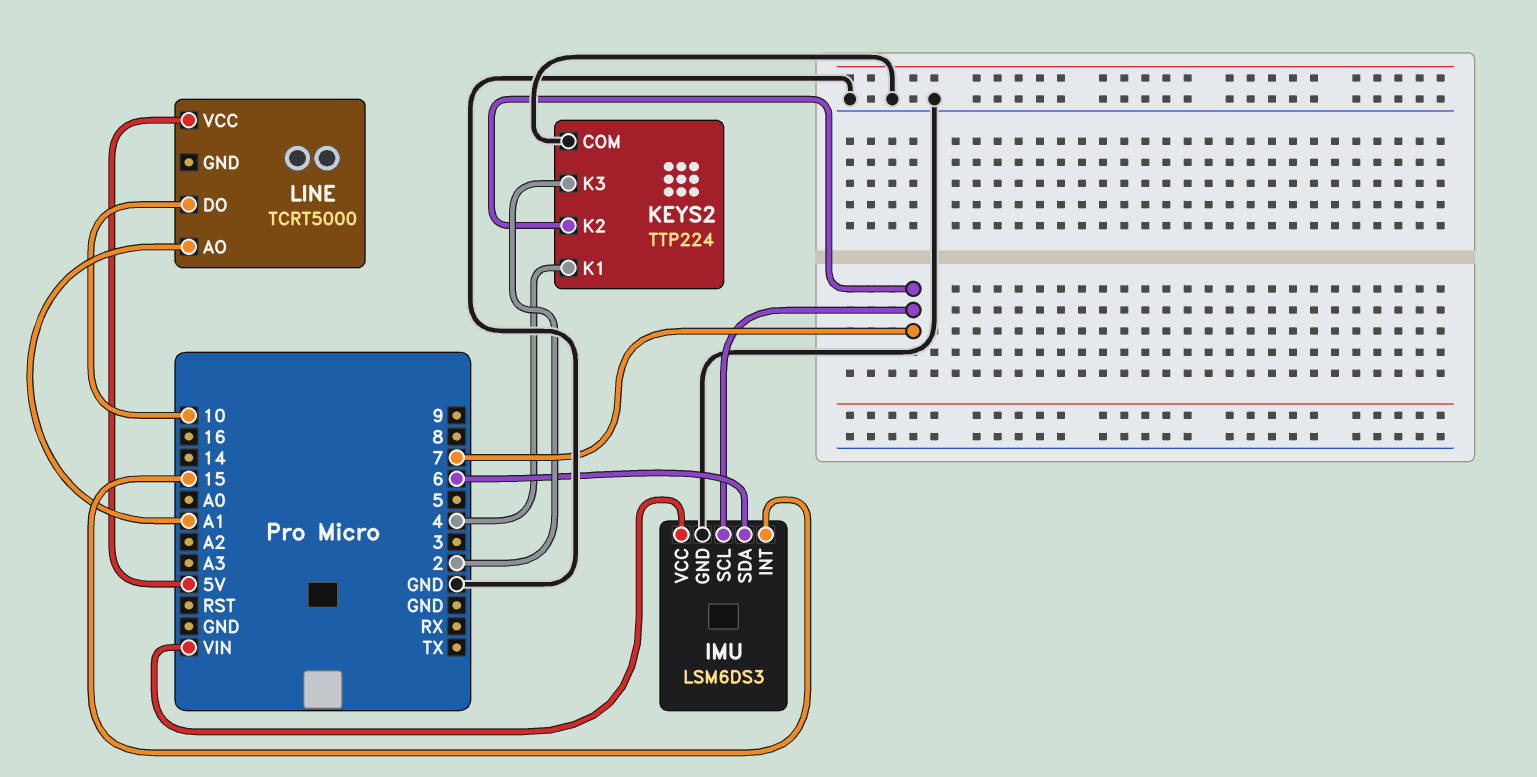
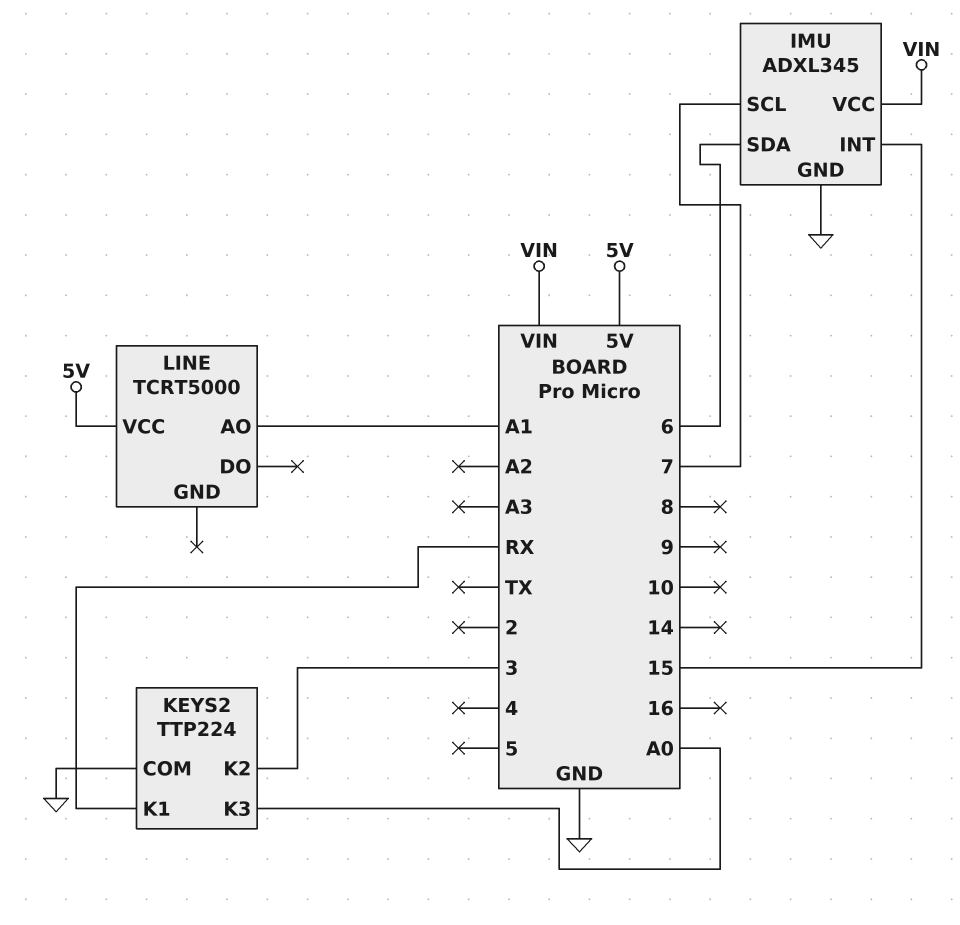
IMU: LSM6DS3 -> ADXL345
KEYS2 pin K1: 4 -> RX
KEYS2 pin K2: 7 -> 3
KEYS2 pin K3: 2 -> A0
LINE pin DO: 10 -> none

